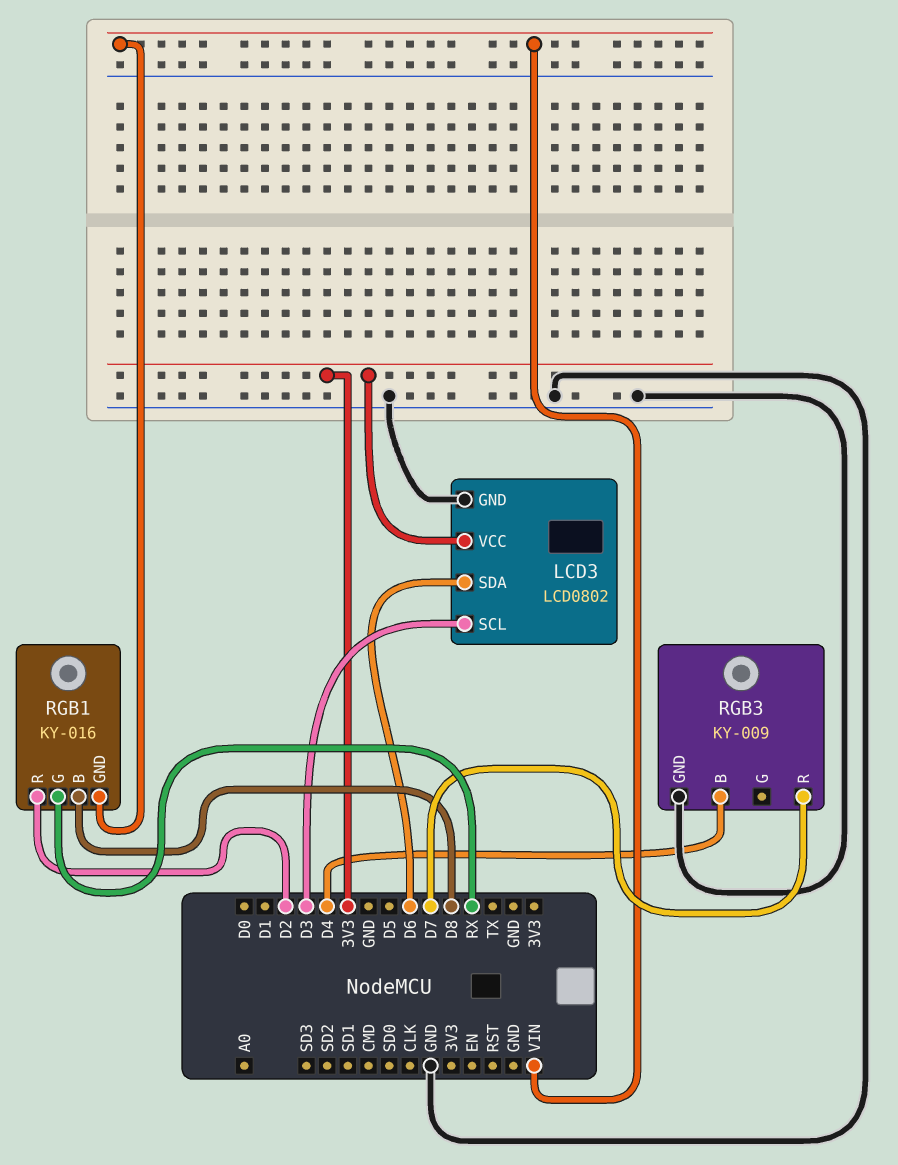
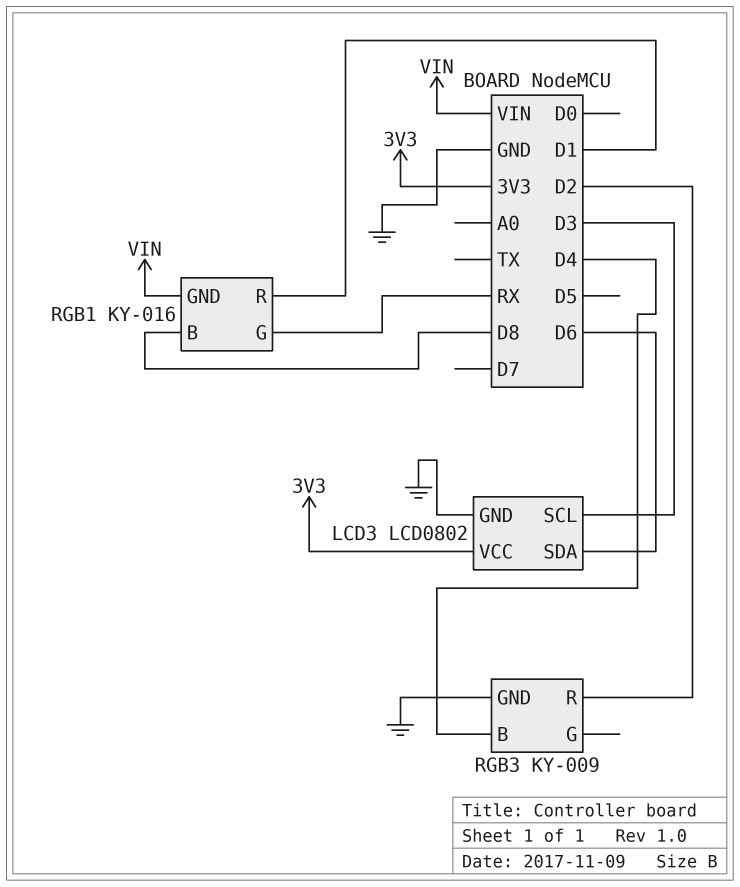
RGB1 pin R: D2 -> D1
RGB3 pin R: D7 -> D2

